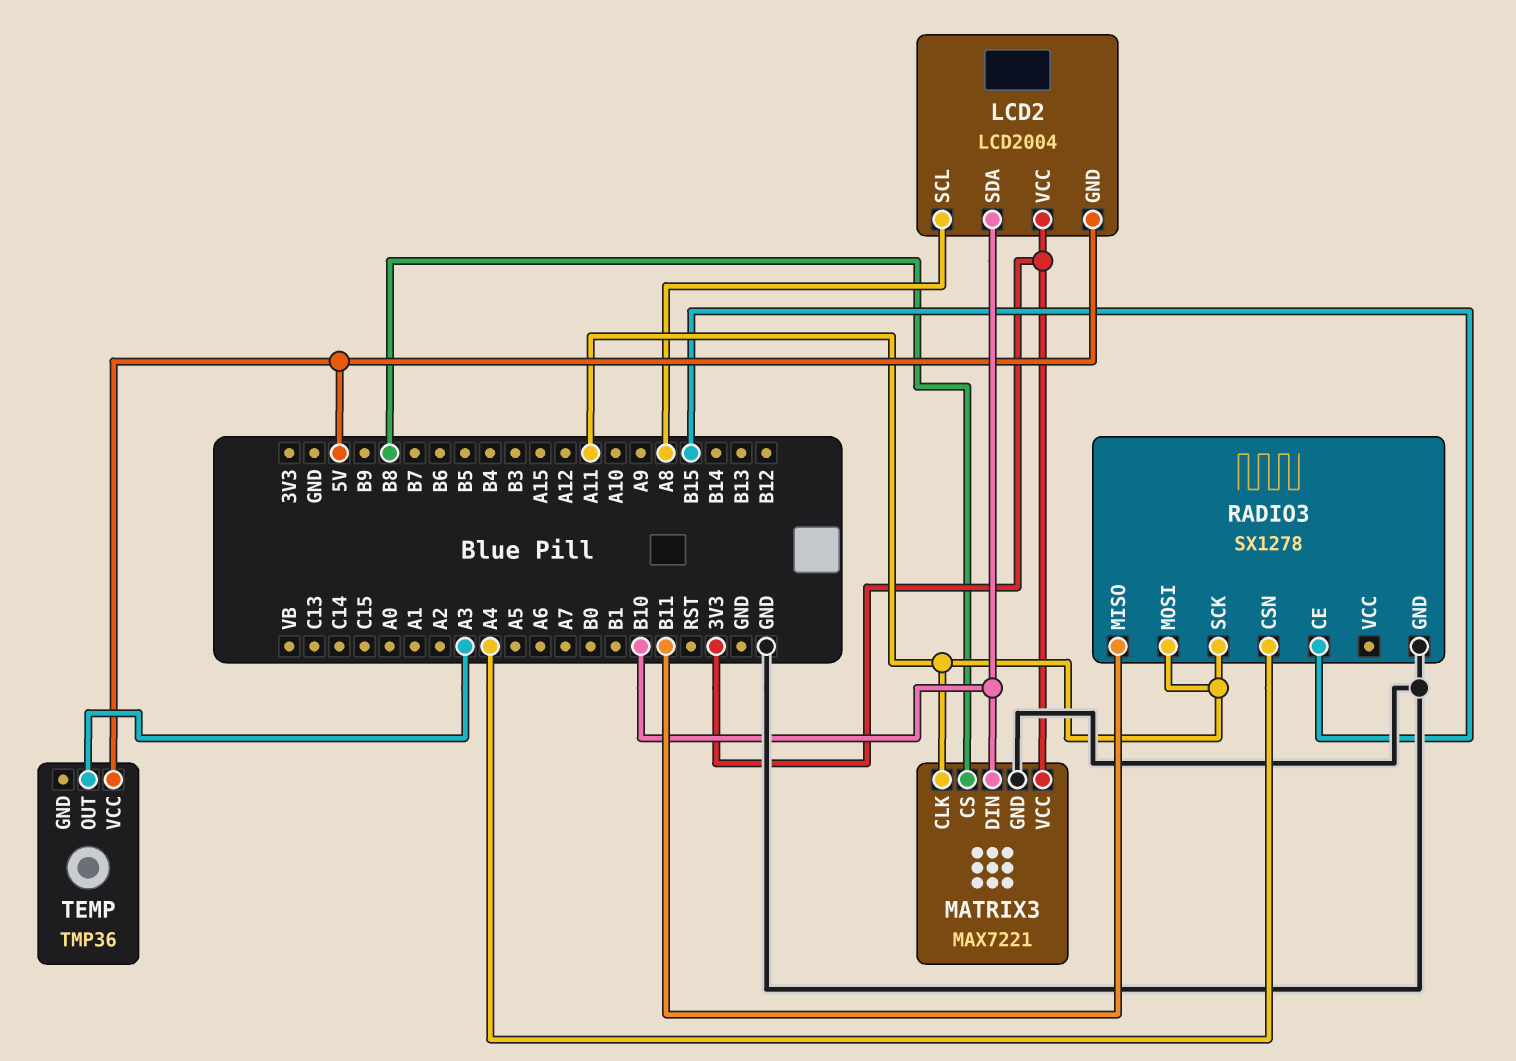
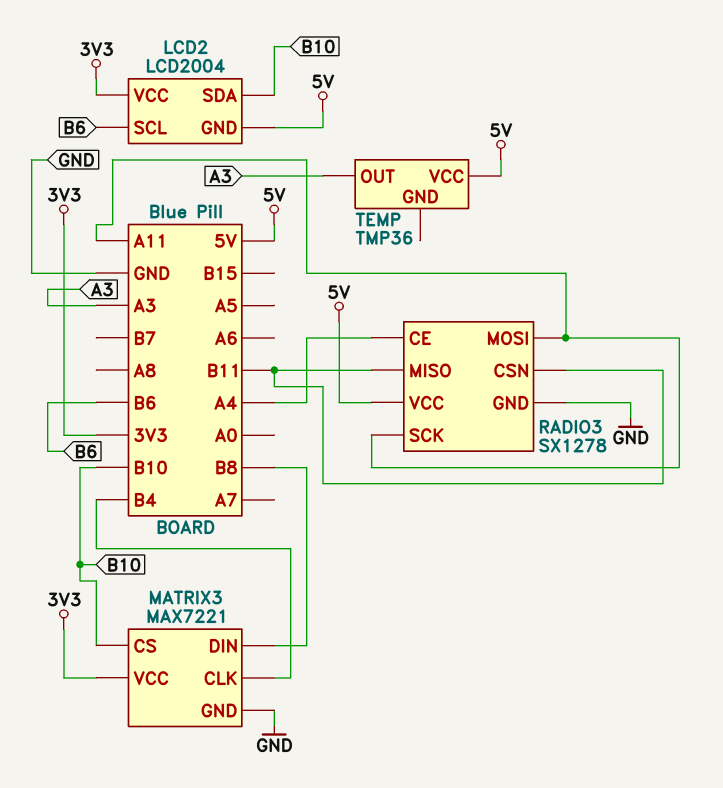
LCD2 pin SCL: A8 -> B6
MATRIX3 pin CLK: A11 -> B4
MATRIX3 pin CS: B8 -> B10
MATRIX3 pin DIN: B10 -> B8
RADIO3 pin CE: B15 -> A4
RADIO3 pin CSN: A4 -> B11
RADIO3 pin VCC: none -> 5V

